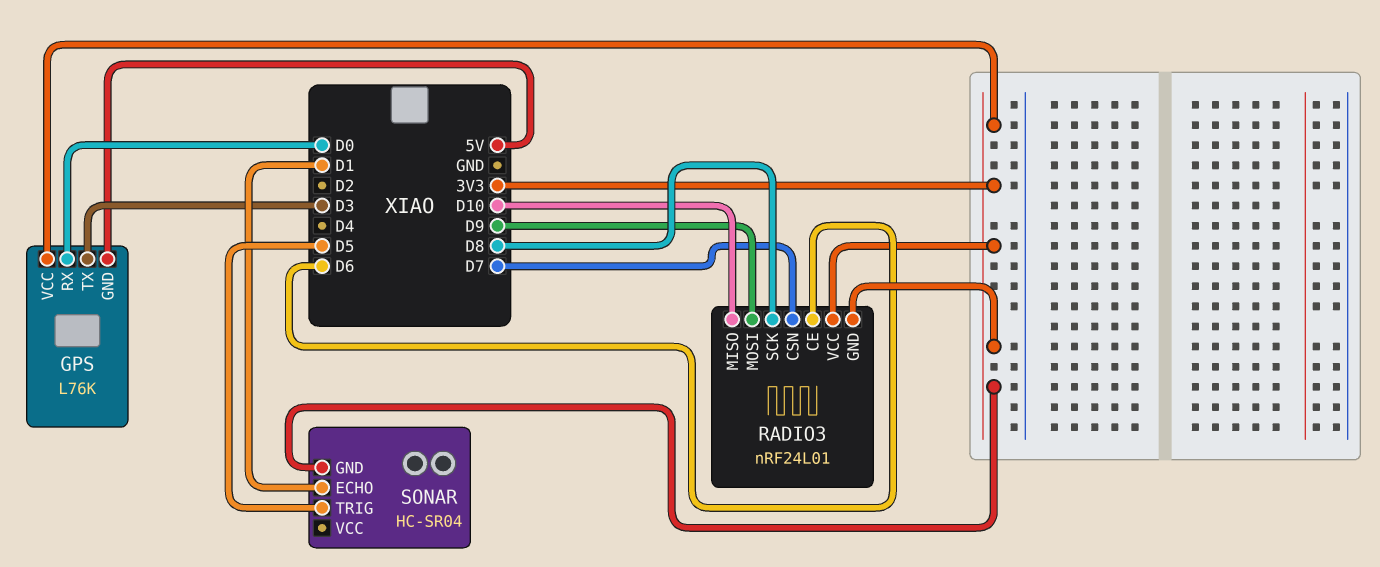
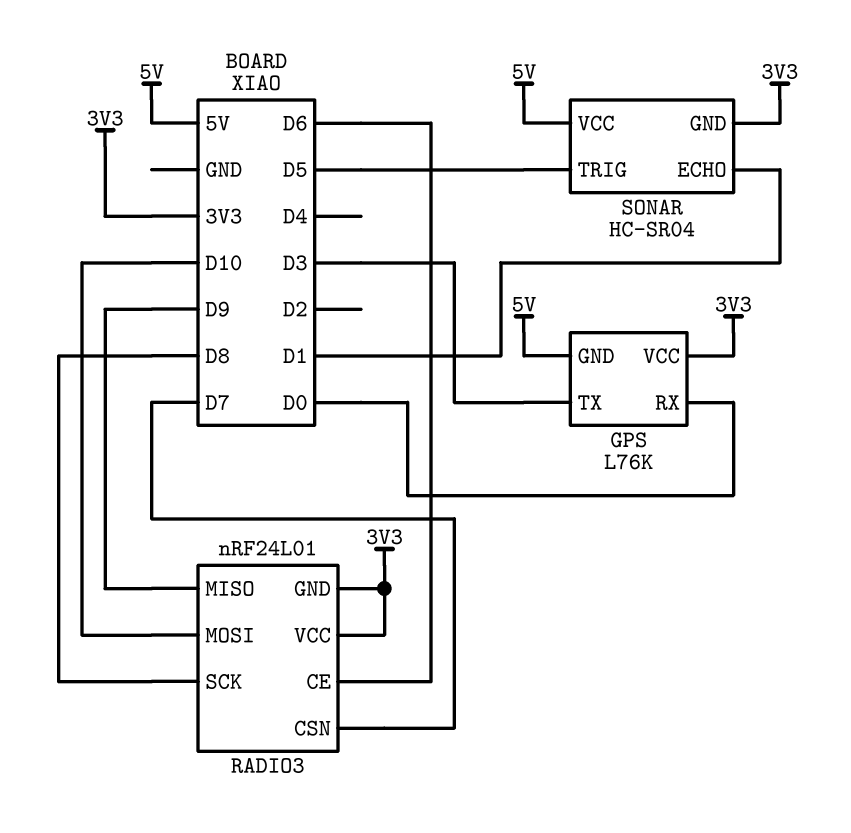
RADIO3 pin MISO: D10 -> D9
RADIO3 pin MOSI: D9 -> D10
SONAR pin VCC: none -> 5V

